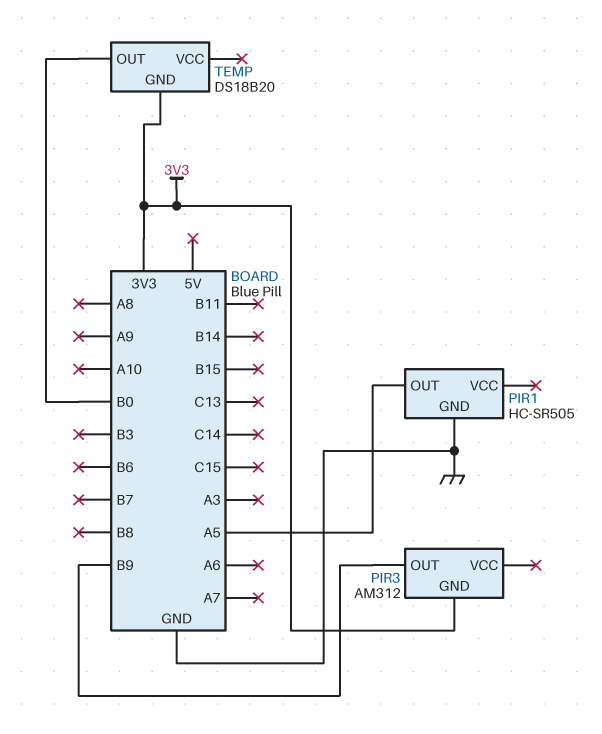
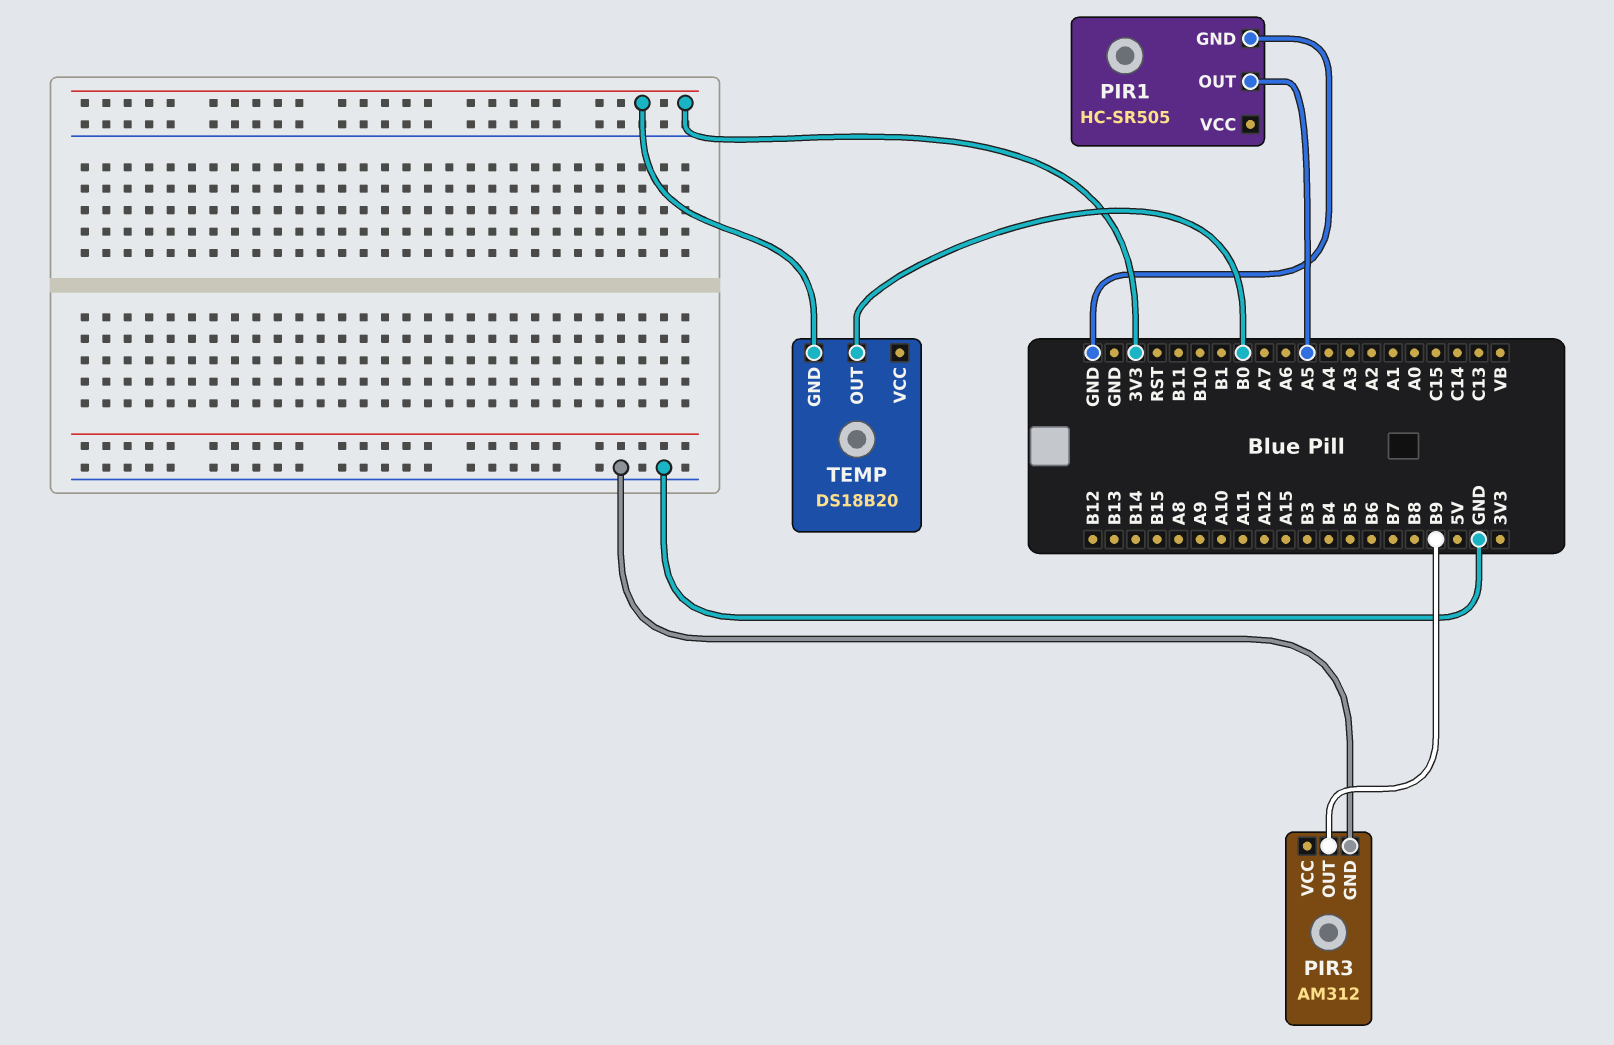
PIR3 pin GND: 3V3 -> GND

